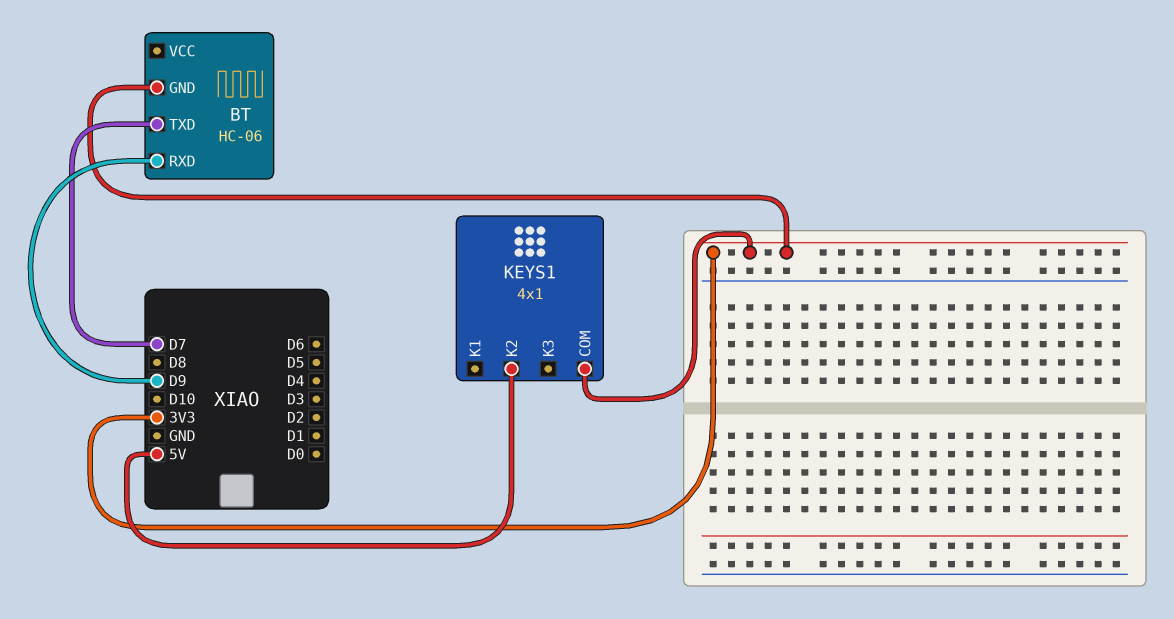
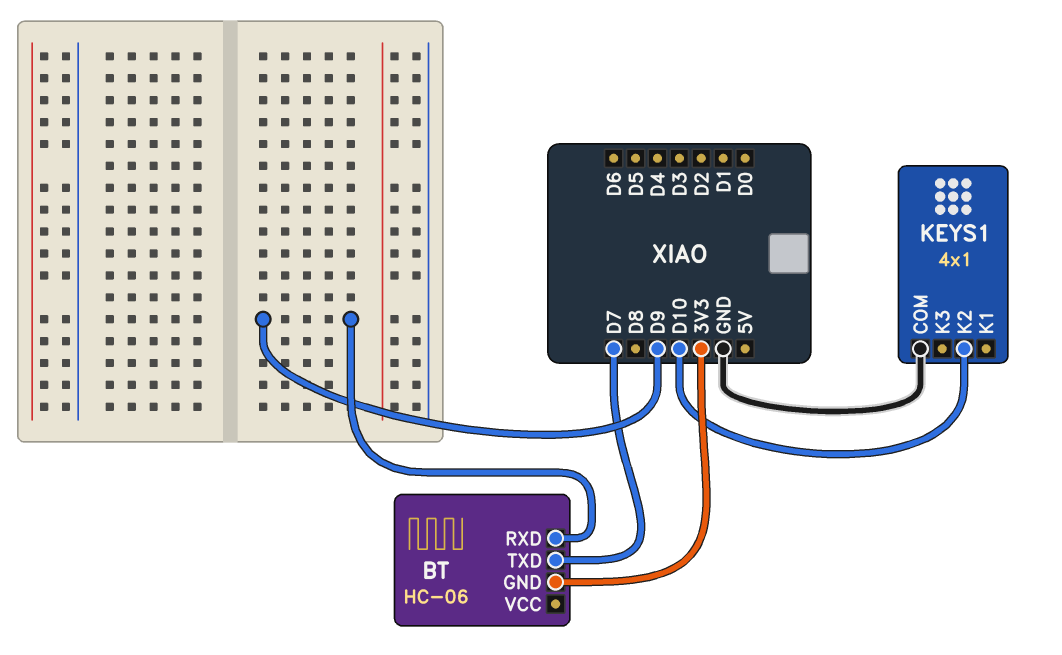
KEYS1 pin COM: 3V3 -> GND
KEYS1 pin K2: 5V -> D10

